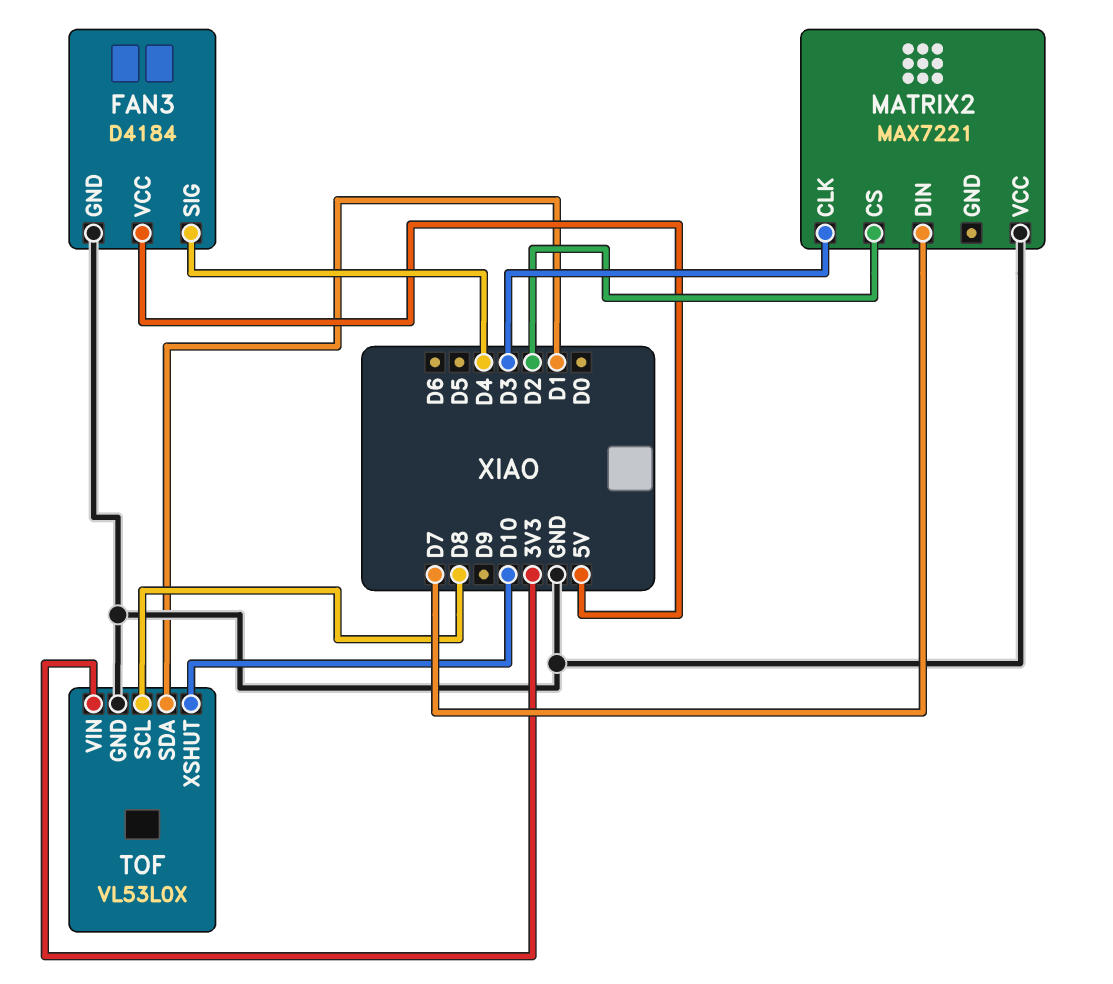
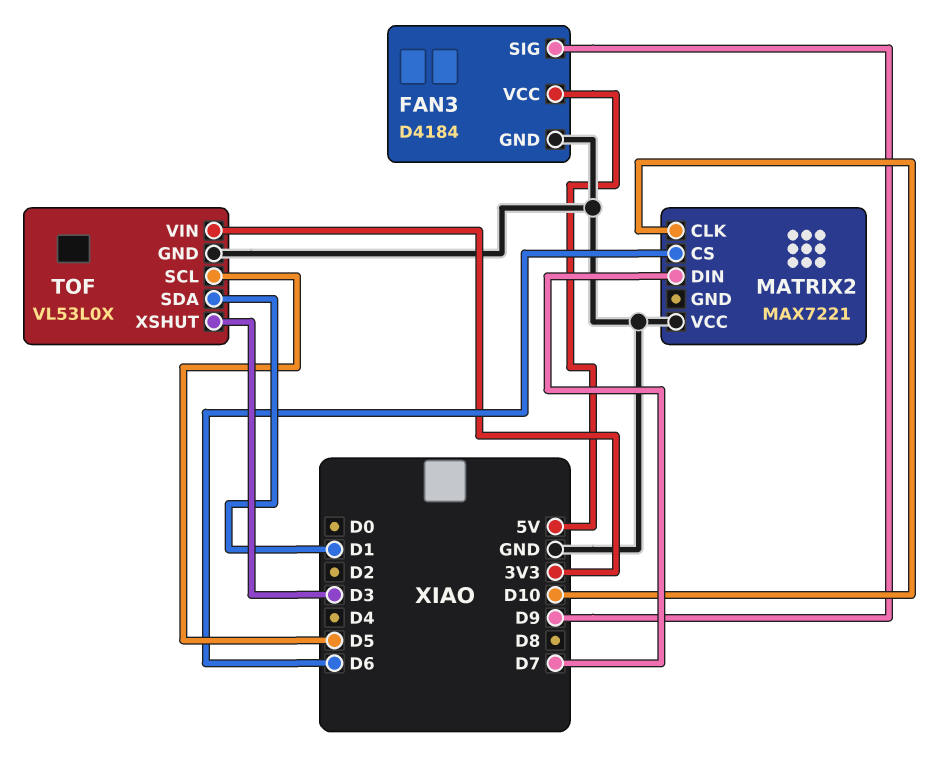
FAN3 pin SIG: D4 -> D9
MATRIX2 pin CLK: D3 -> D10
MATRIX2 pin CS: D2 -> D6
TOF pin SCL: D8 -> D5
TOF pin XSHUT: D10 -> D3

